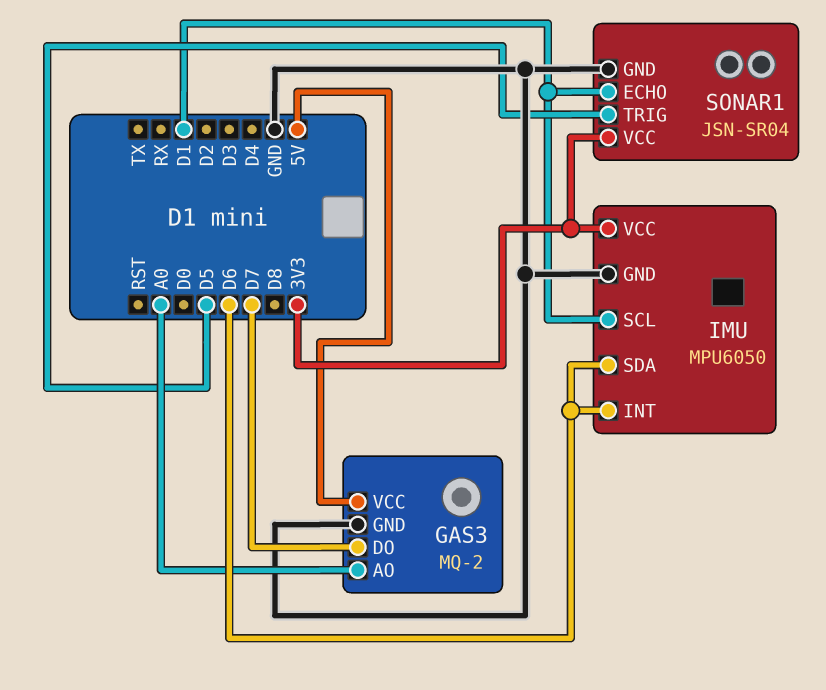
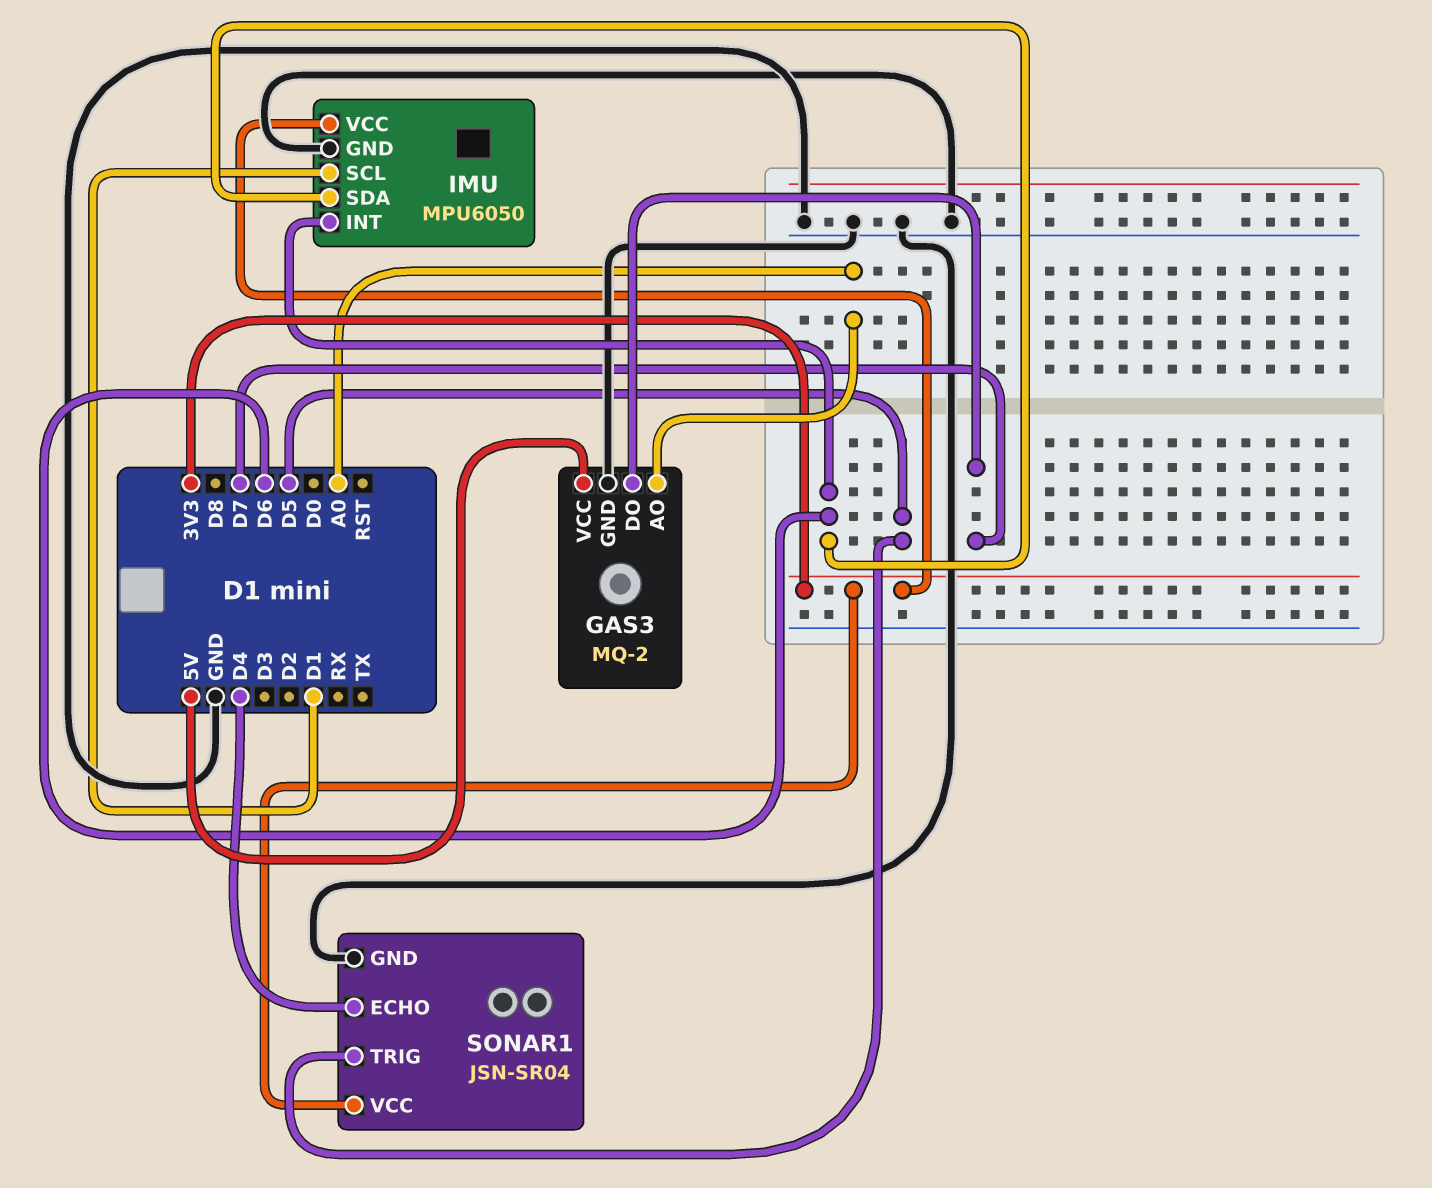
SONAR1 pin ECHO: D1 -> D4

